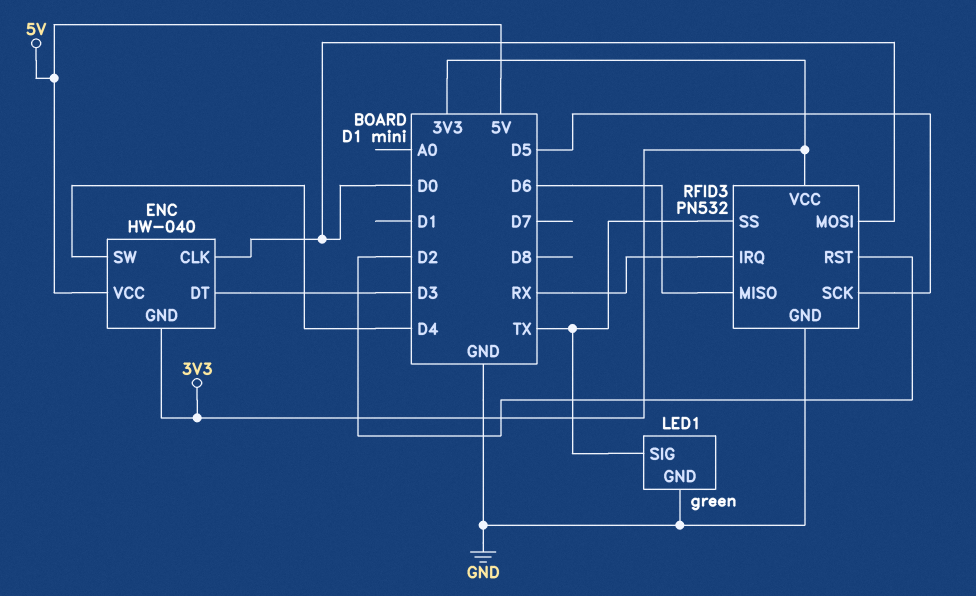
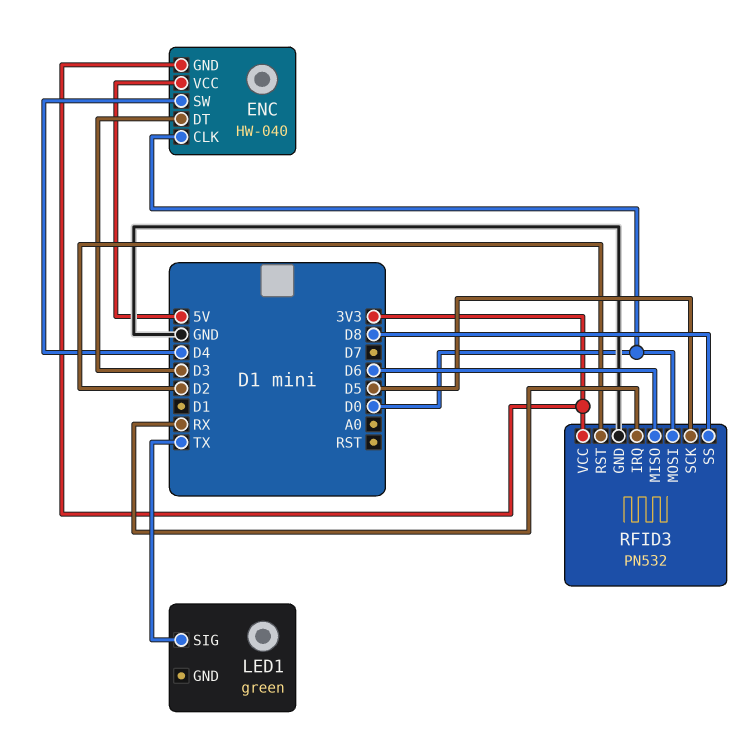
LED1 pin GND: GND -> none
RFID3 pin SS: TX -> D8

